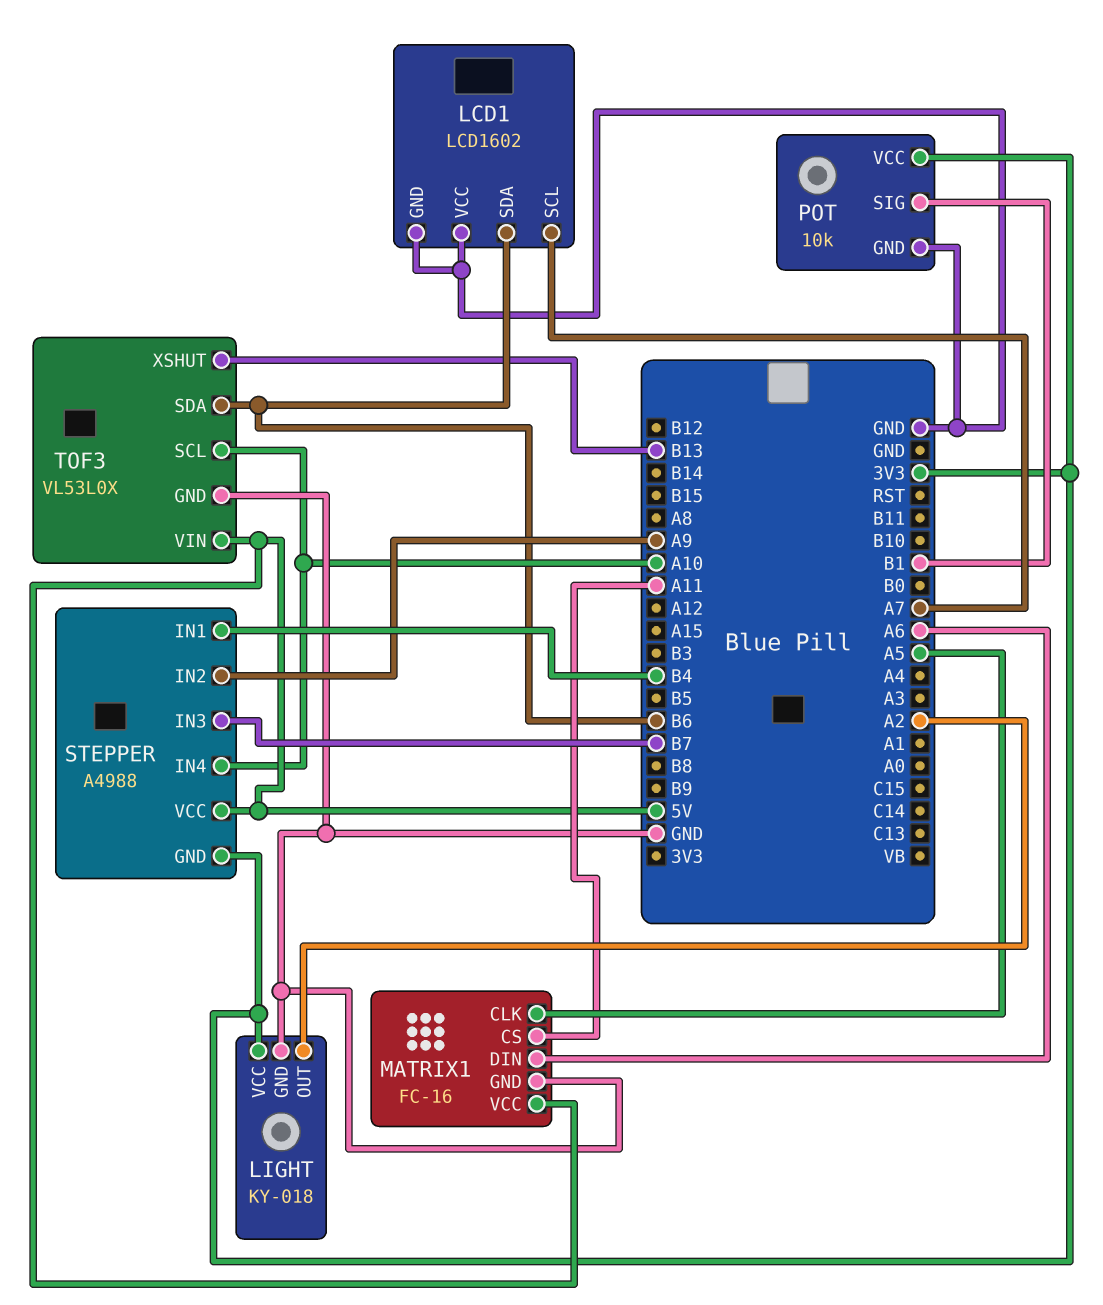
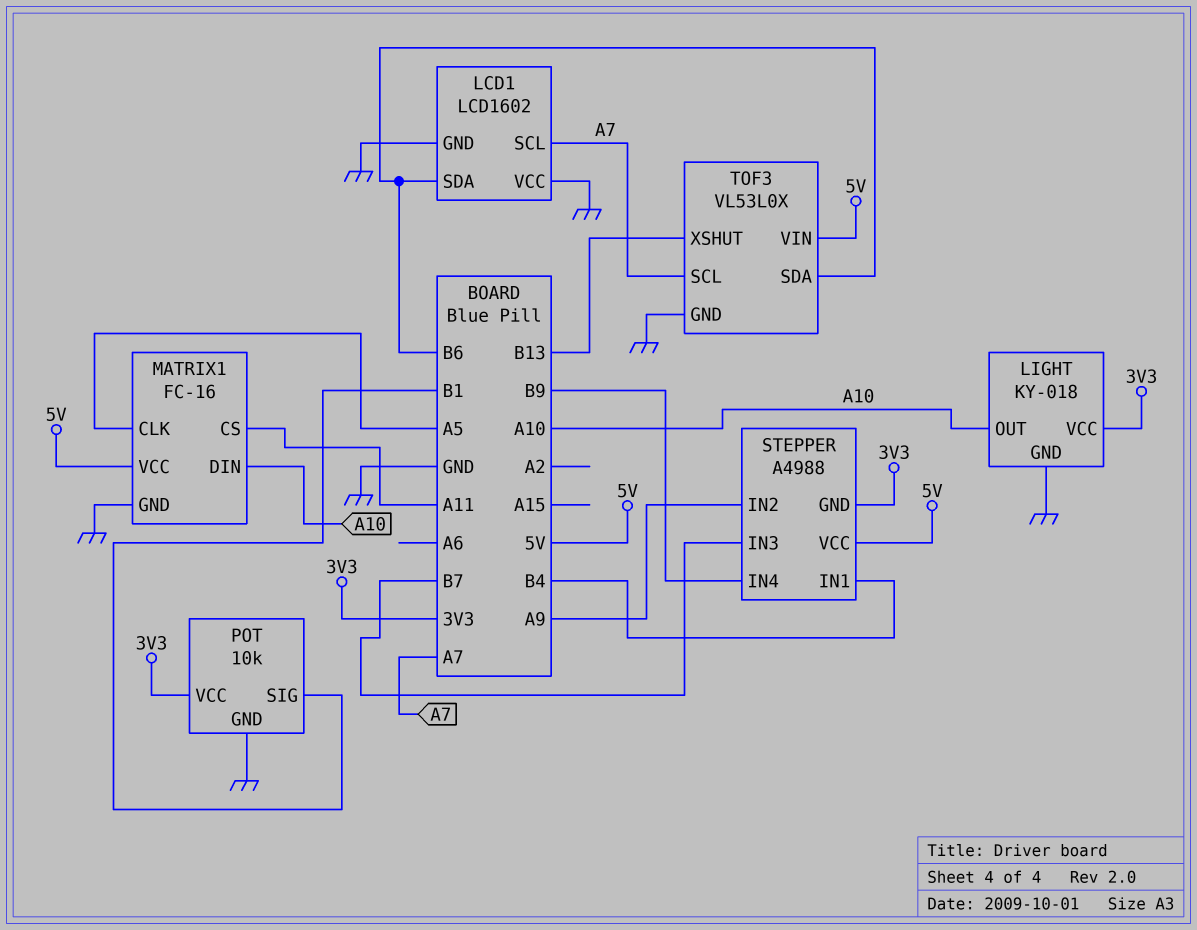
LIGHT pin OUT: A2 -> A10
MATRIX1 pin DIN: A6 -> A10
STEPPER pin IN4: A10 -> B9
TOF3 pin SCL: A10 -> A7

